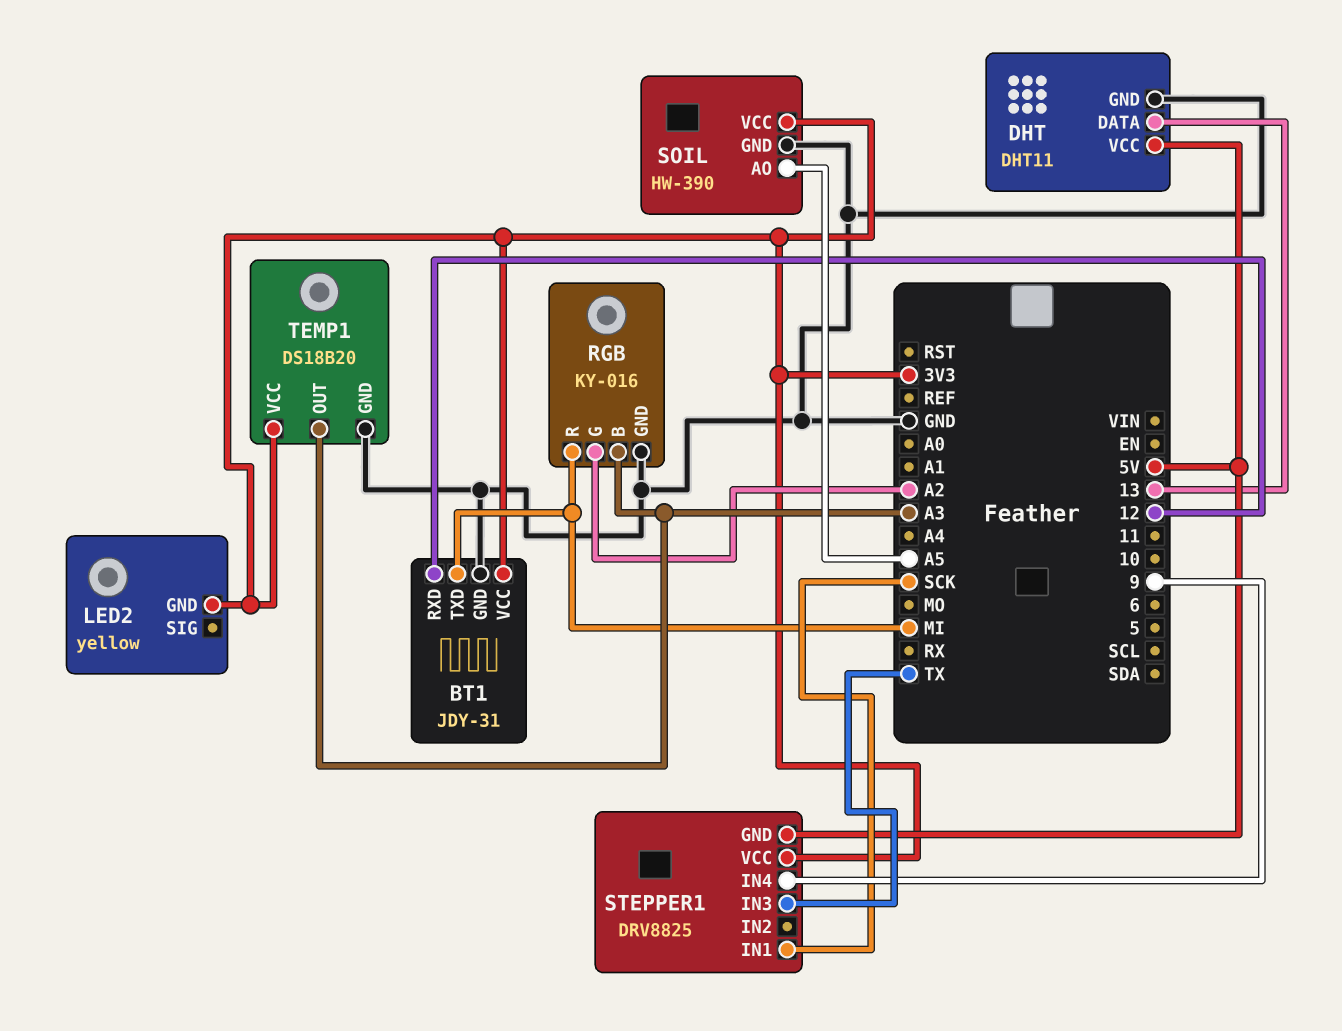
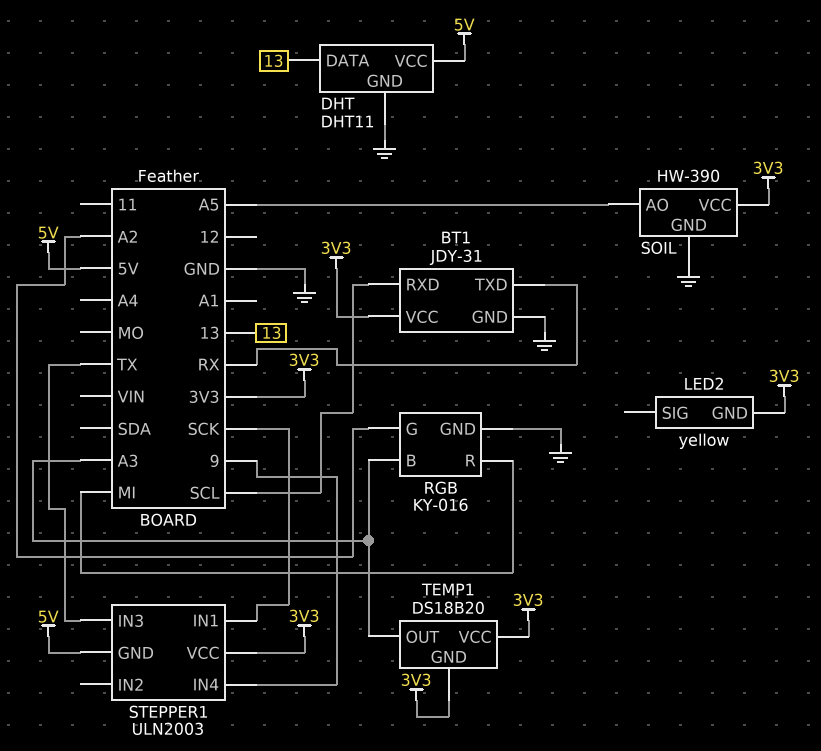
BT1 pin RXD: 12 -> SCL
BT1 pin TXD: MI -> RX
STEPPER1: DRV8825 -> ULN2003
TEMP1 pin GND: GND -> 3V3

